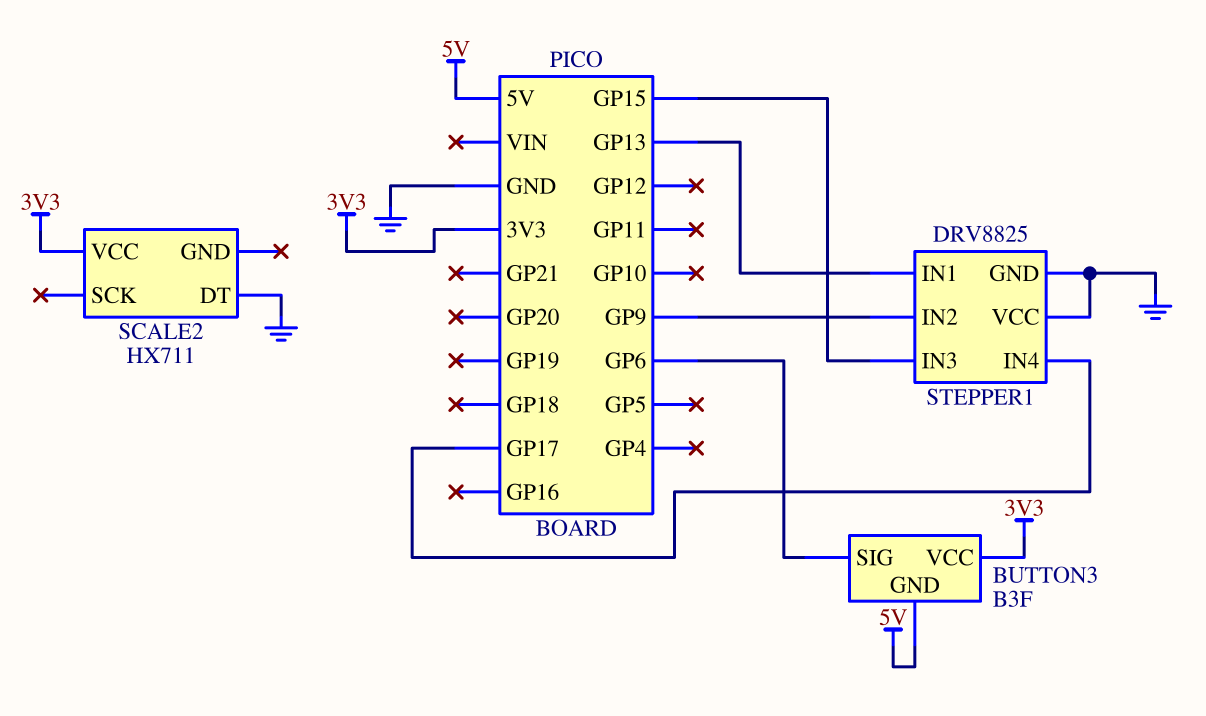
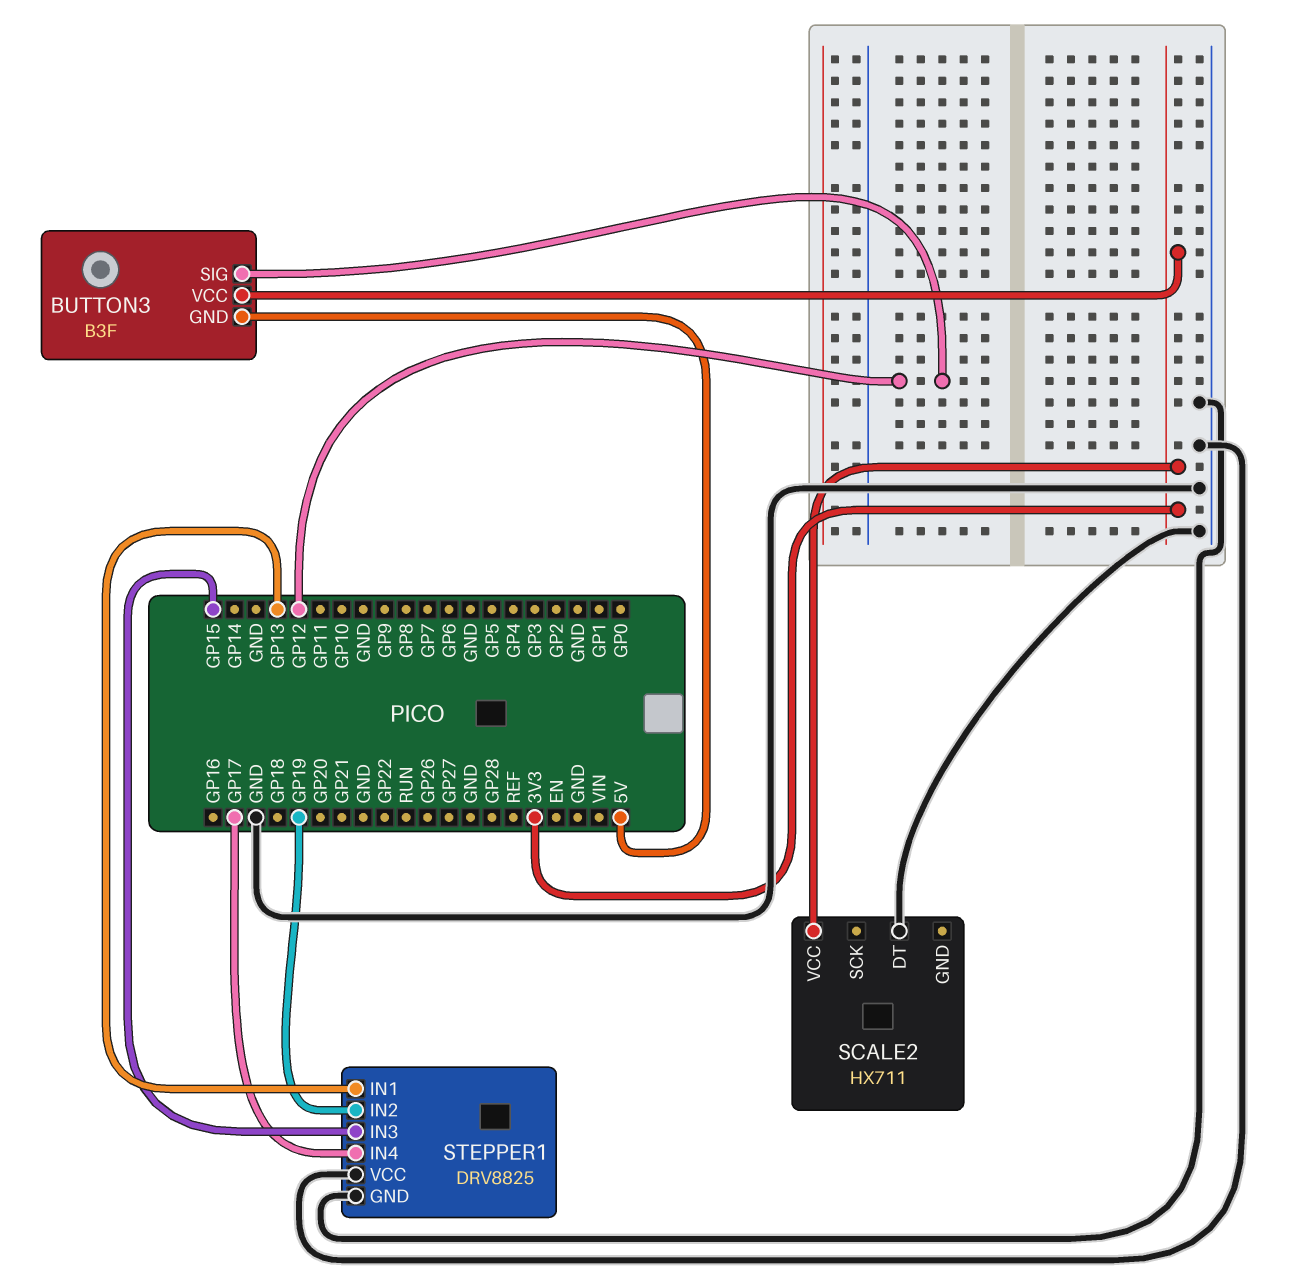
BUTTON3 pin SIG: GP6 -> GP12
STEPPER1 pin IN2: GP9 -> GP19

